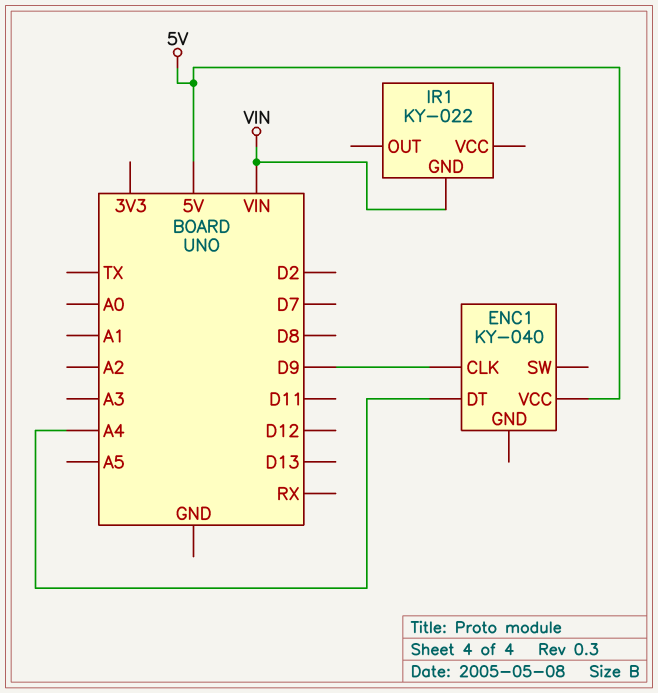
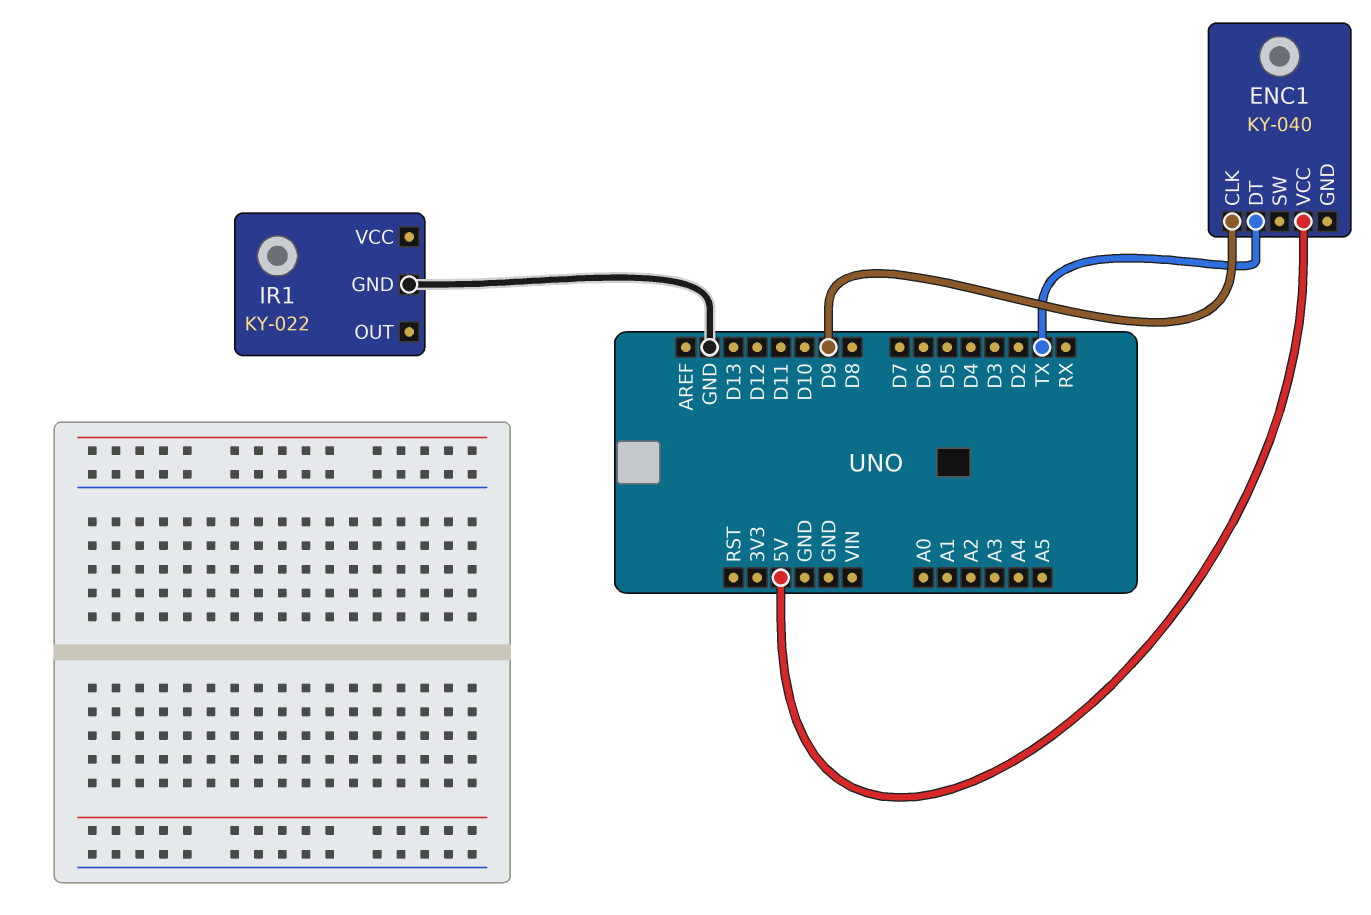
ENC1 pin DT: A4 -> TX
IR1 pin GND: VIN -> GND

